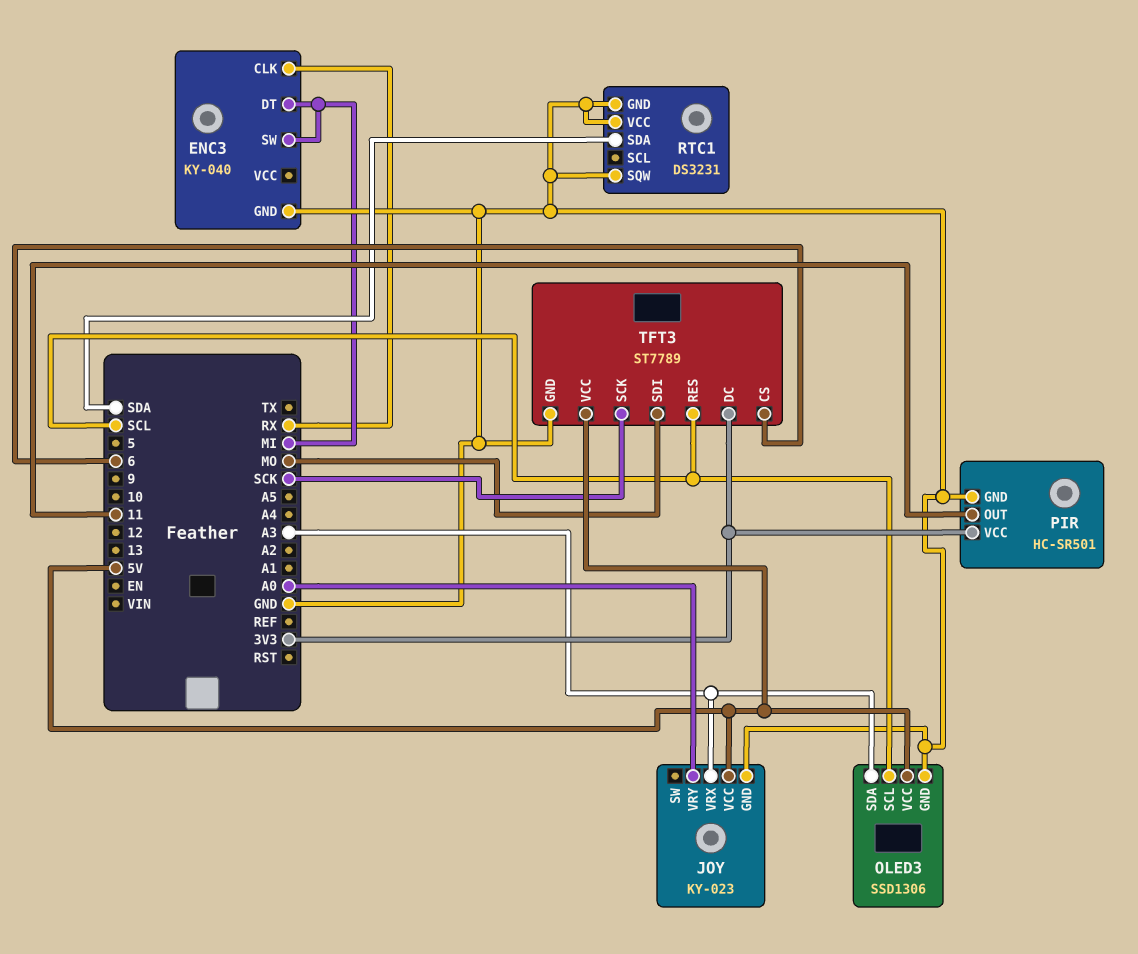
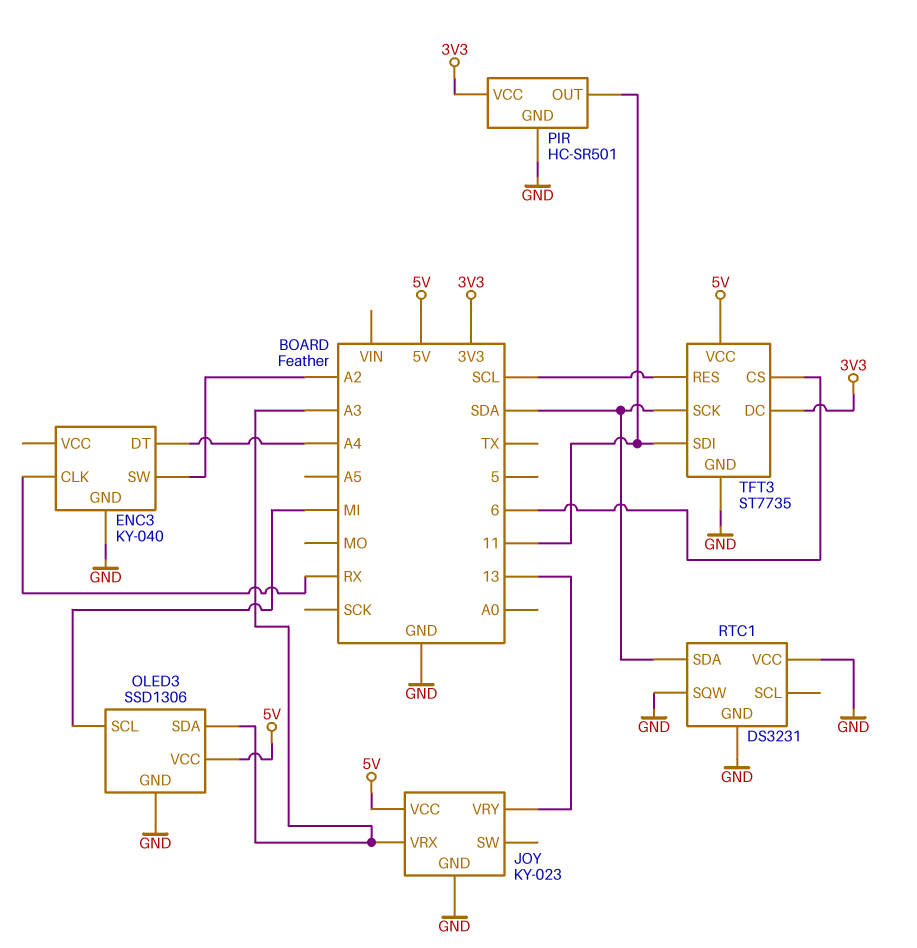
ENC3 pin DT: MI -> A4
ENC3 pin SW: MI -> A2
JOY pin VRY: A0 -> 13
OLED3 pin SCL: SCL -> MI
TFT3: ST7789 -> ST7735
TFT3 pin SCK: SCK -> SDA
TFT3 pin SDI: MO -> 11

